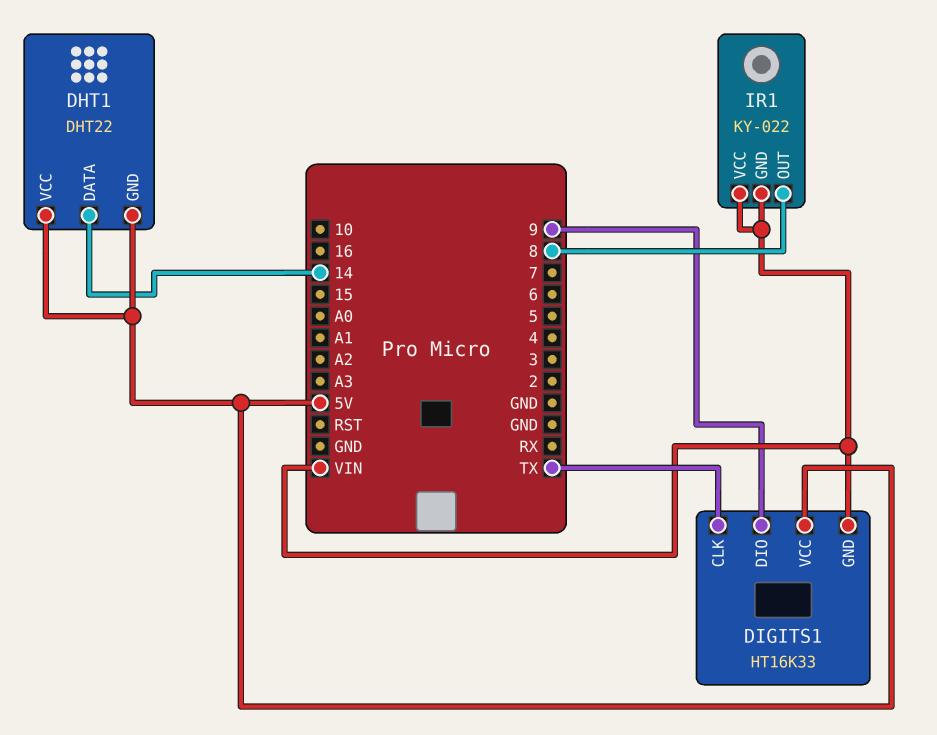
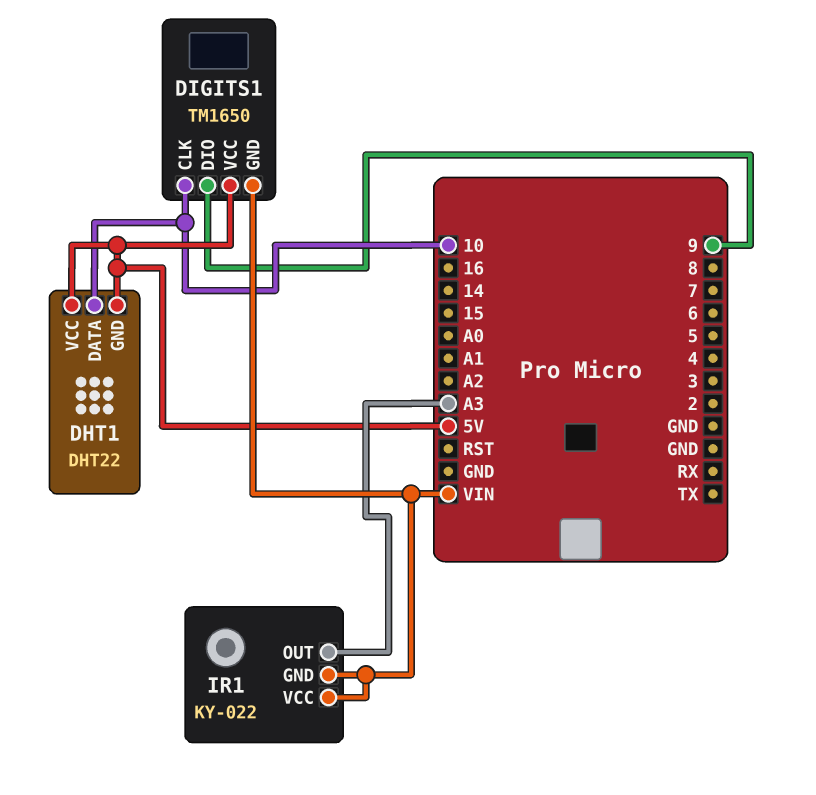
DHT1 pin DATA: 14 -> 10
DIGITS1: HT16K33 -> TM1650
DIGITS1 pin CLK: TX -> 10
IR1 pin OUT: 8 -> A3

